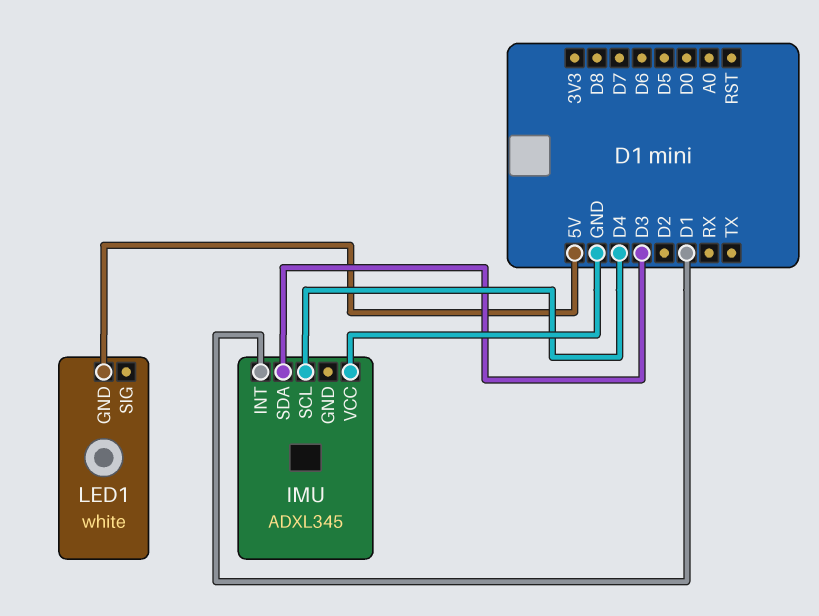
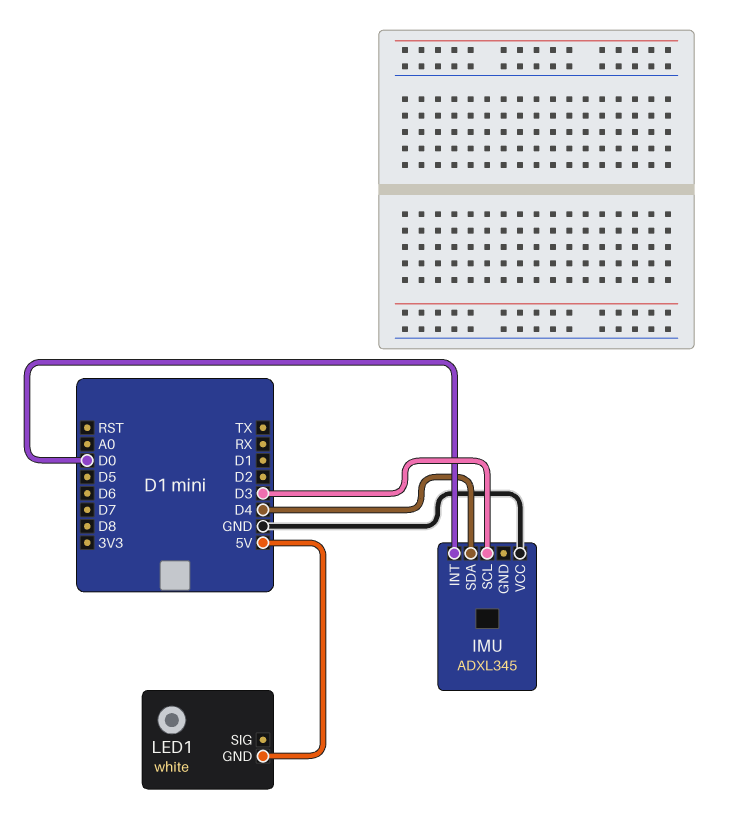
IMU pin INT: D1 -> D0
IMU pin SCL: D4 -> D3
IMU pin SDA: D3 -> D4

